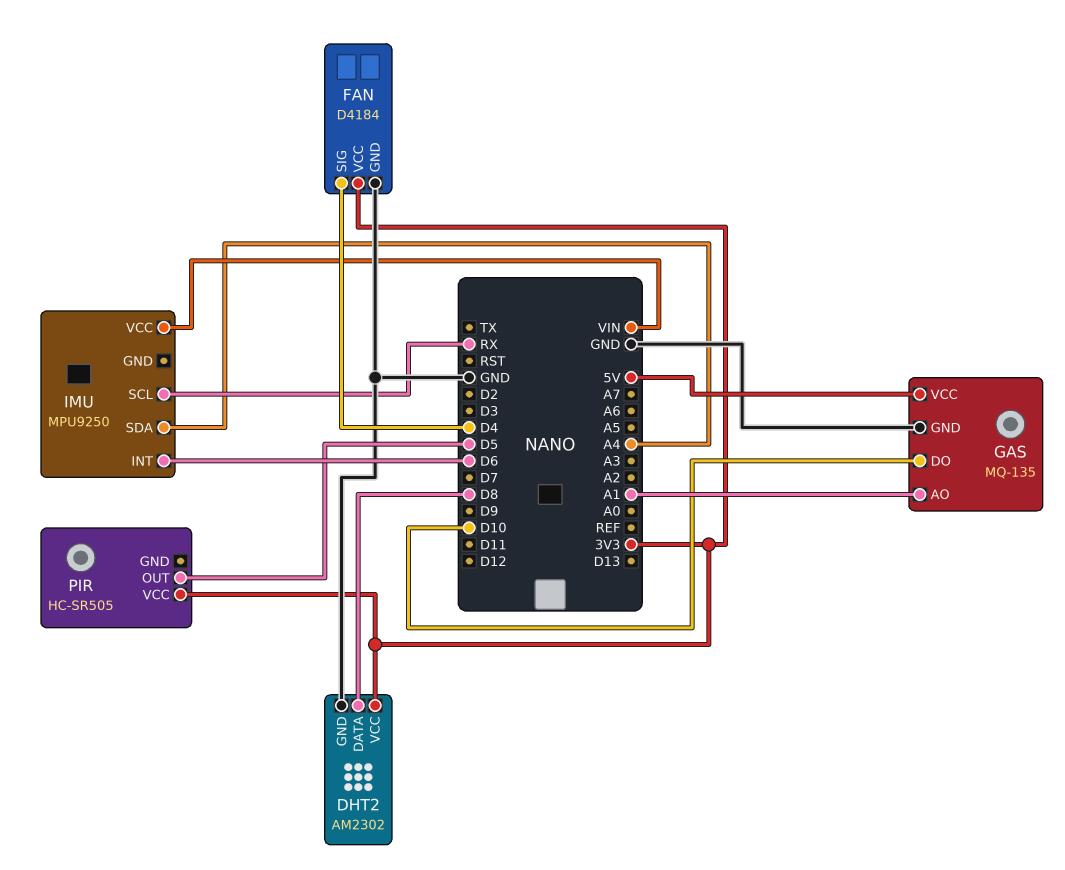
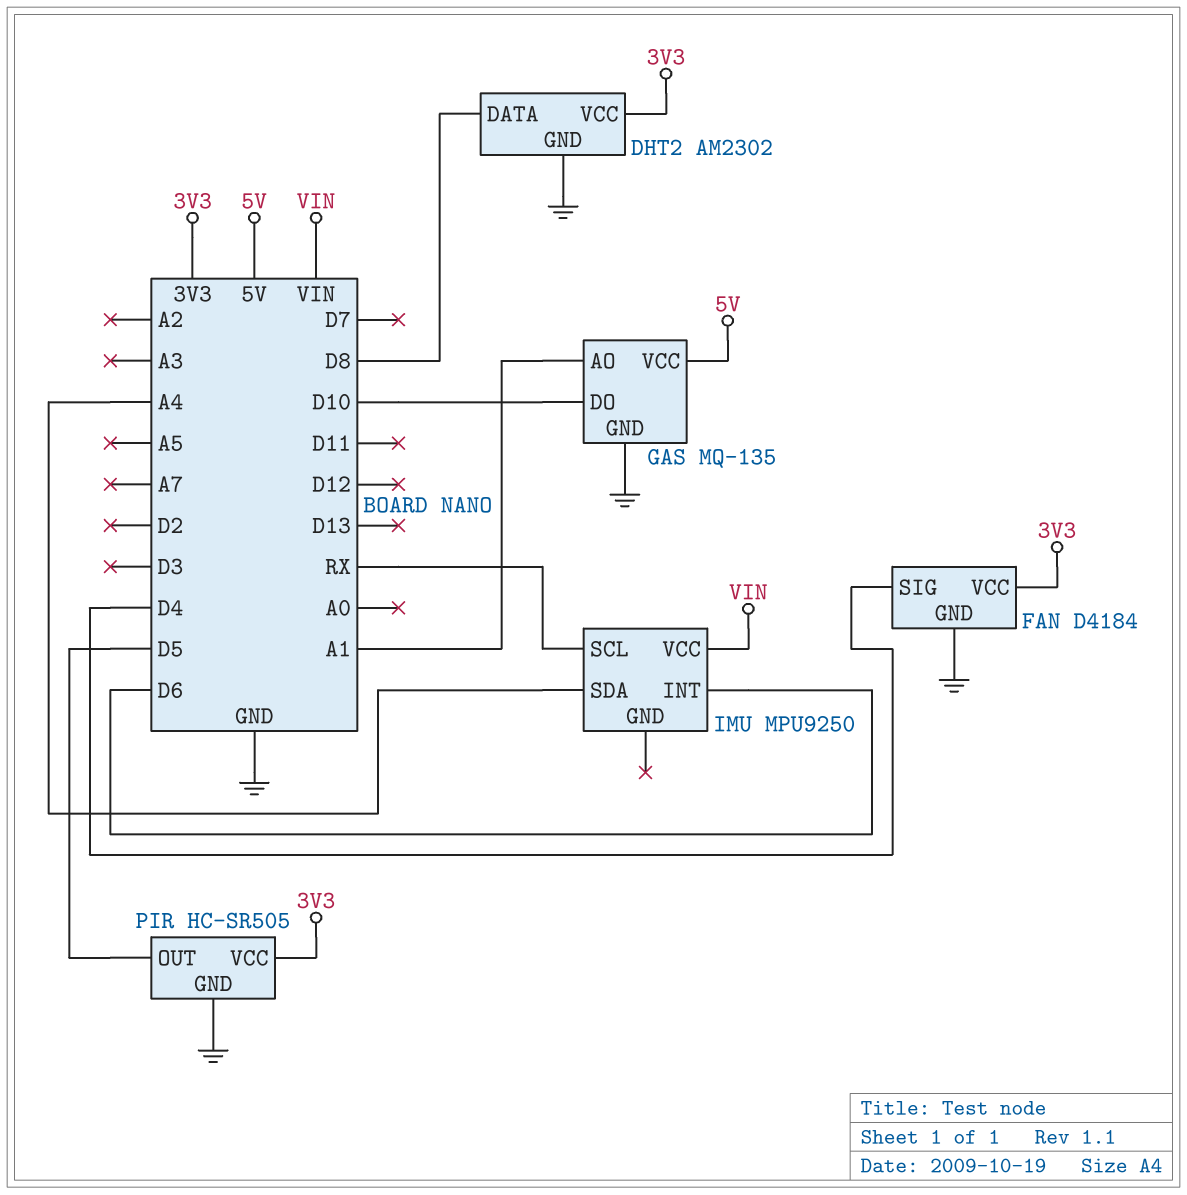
PIR pin GND: none -> GND

